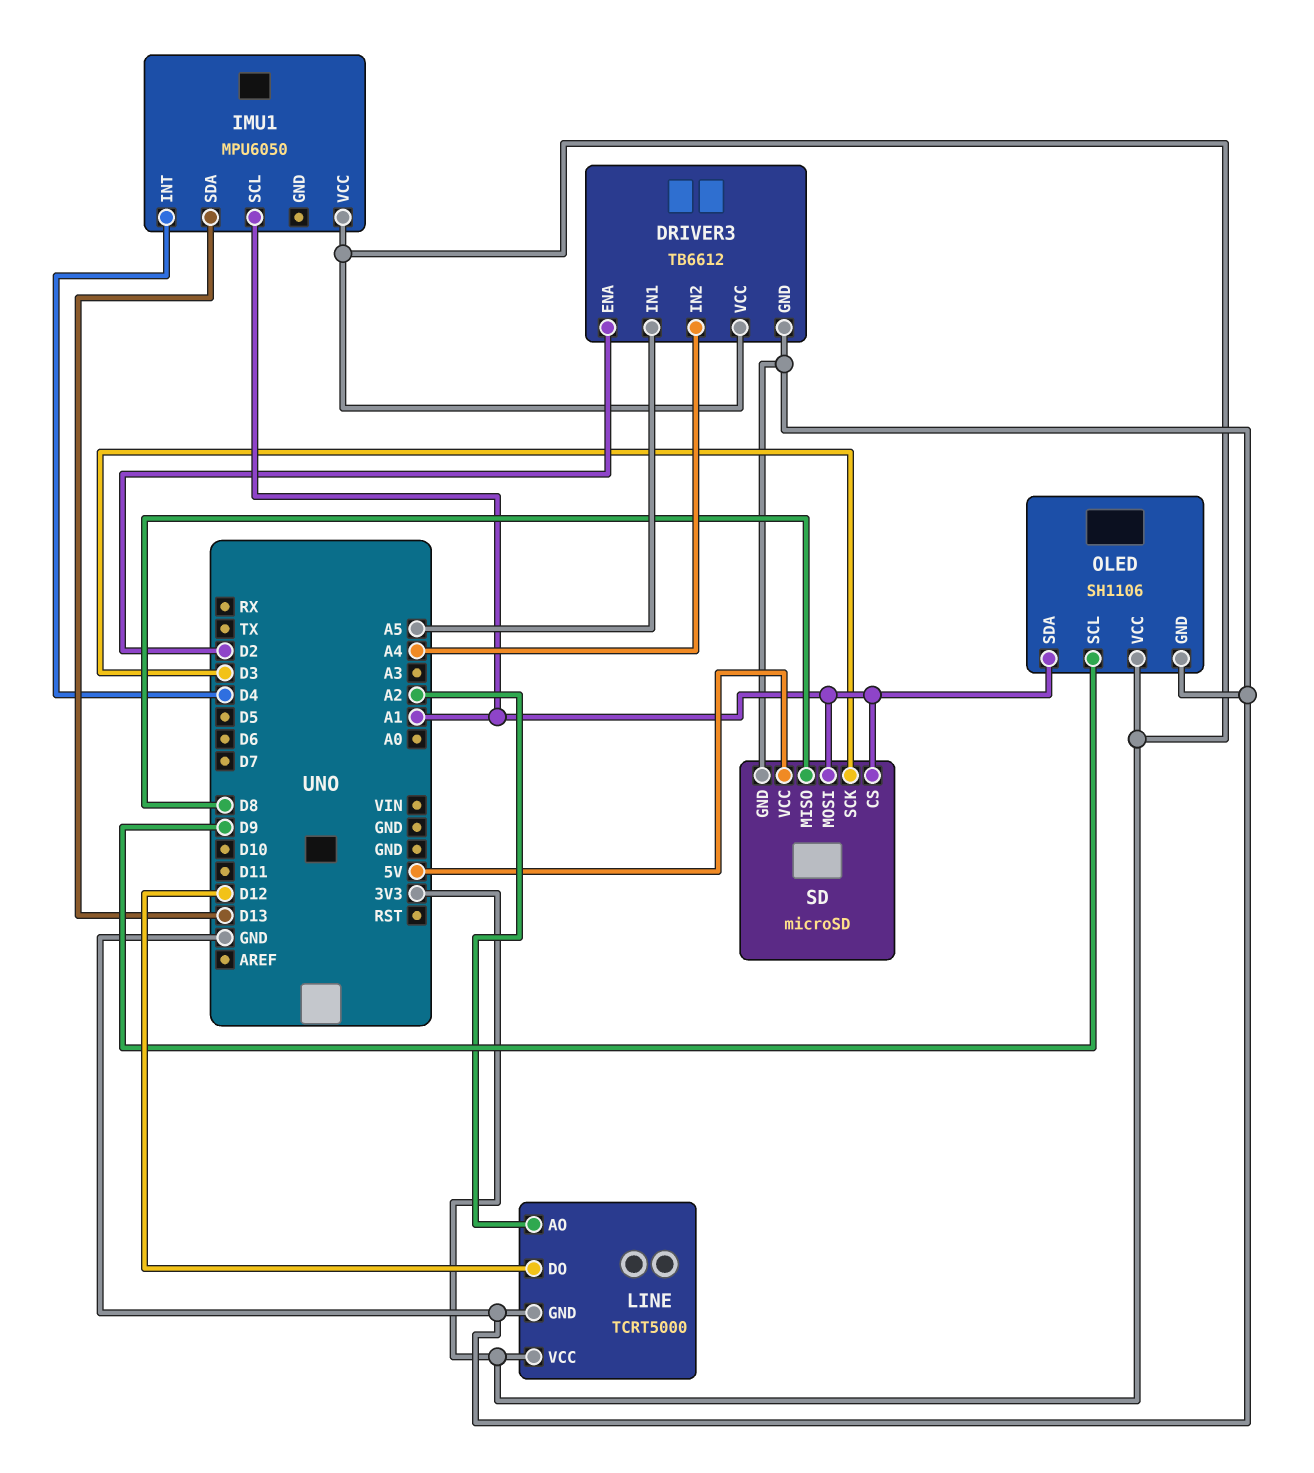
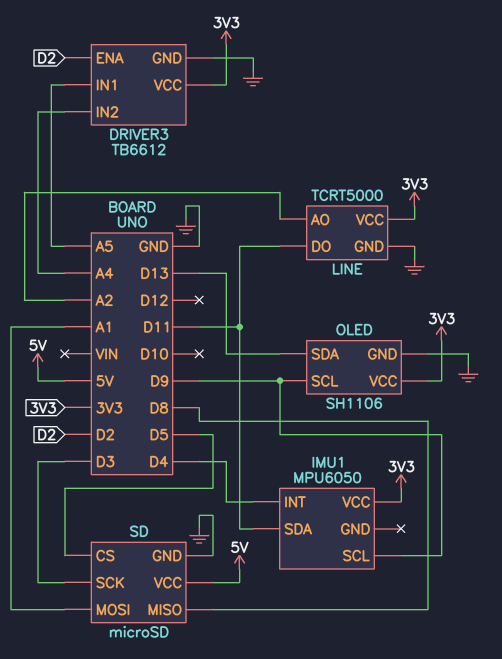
IMU1 pin SCL: A1 -> D9
IMU1 pin SDA: D13 -> D11
LINE pin DO: D12 -> D11
OLED pin SDA: A1 -> D13
SD pin CS: A1 -> D5

